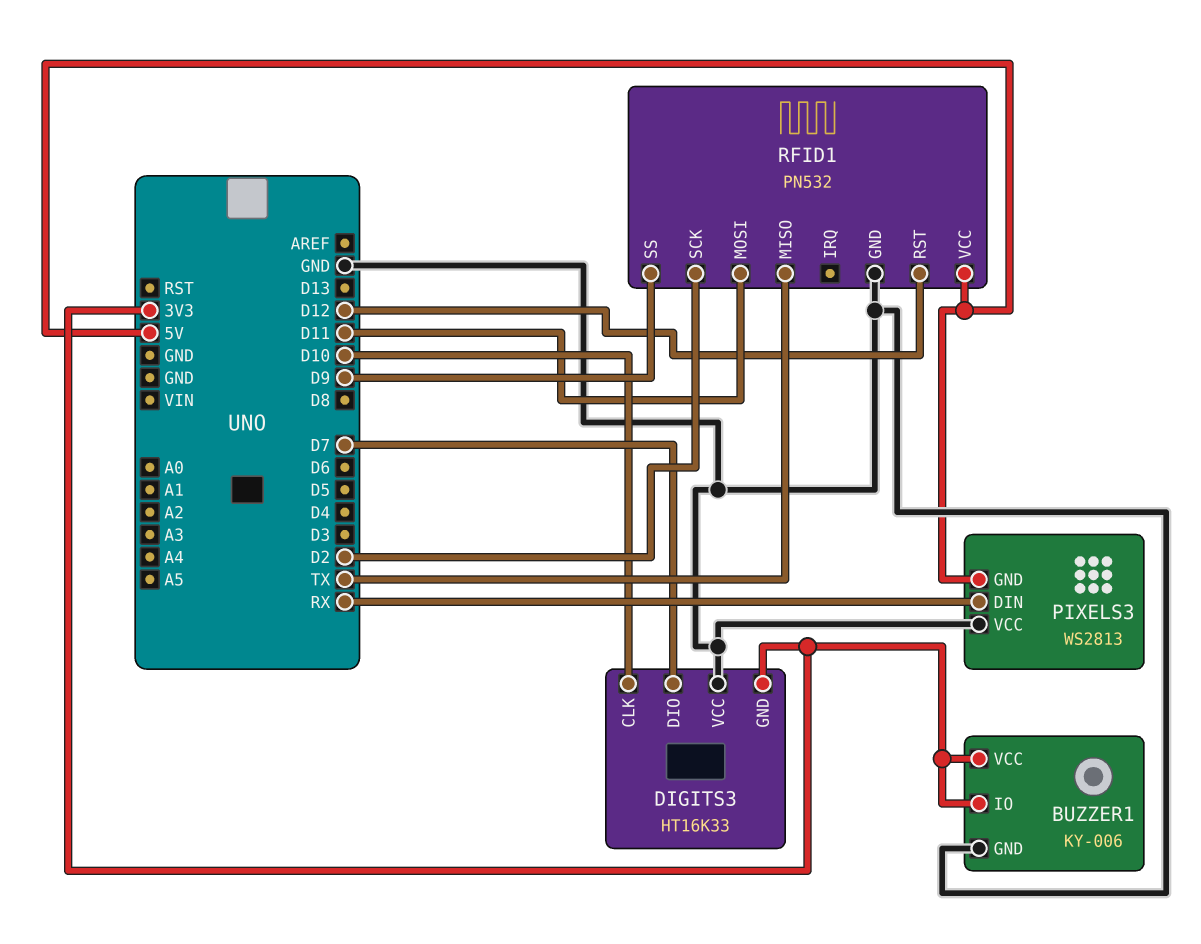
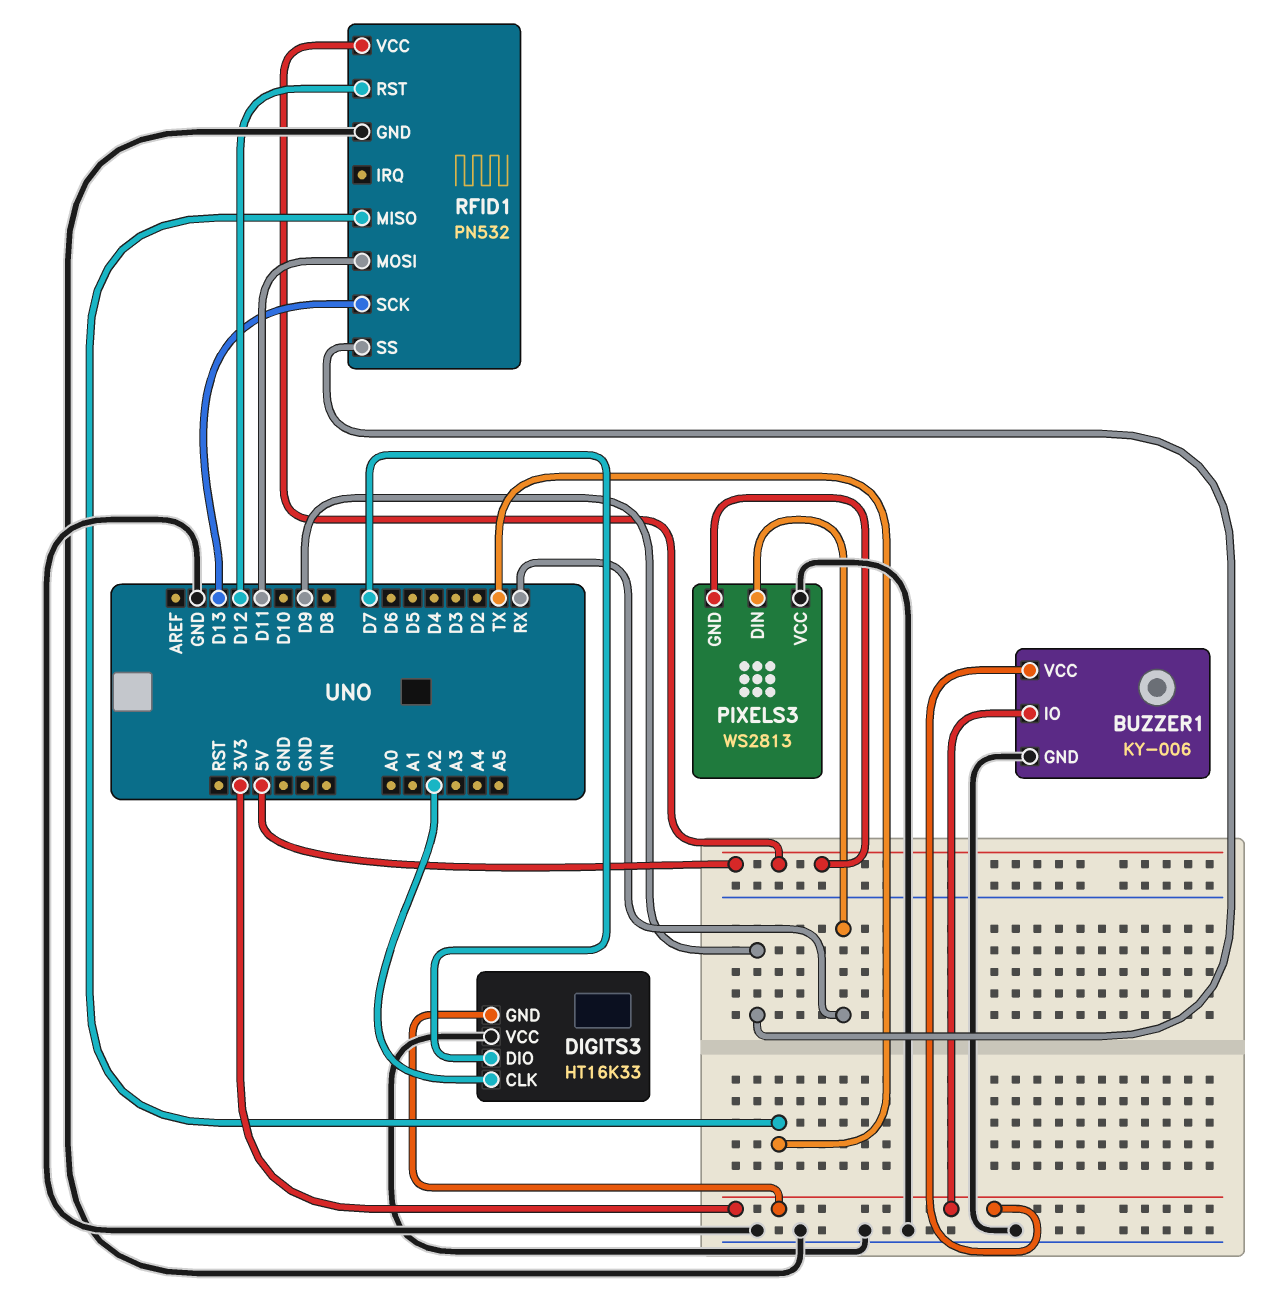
DIGITS3 pin CLK: D10 -> A2
RFID1 pin SCK: D2 -> D13

